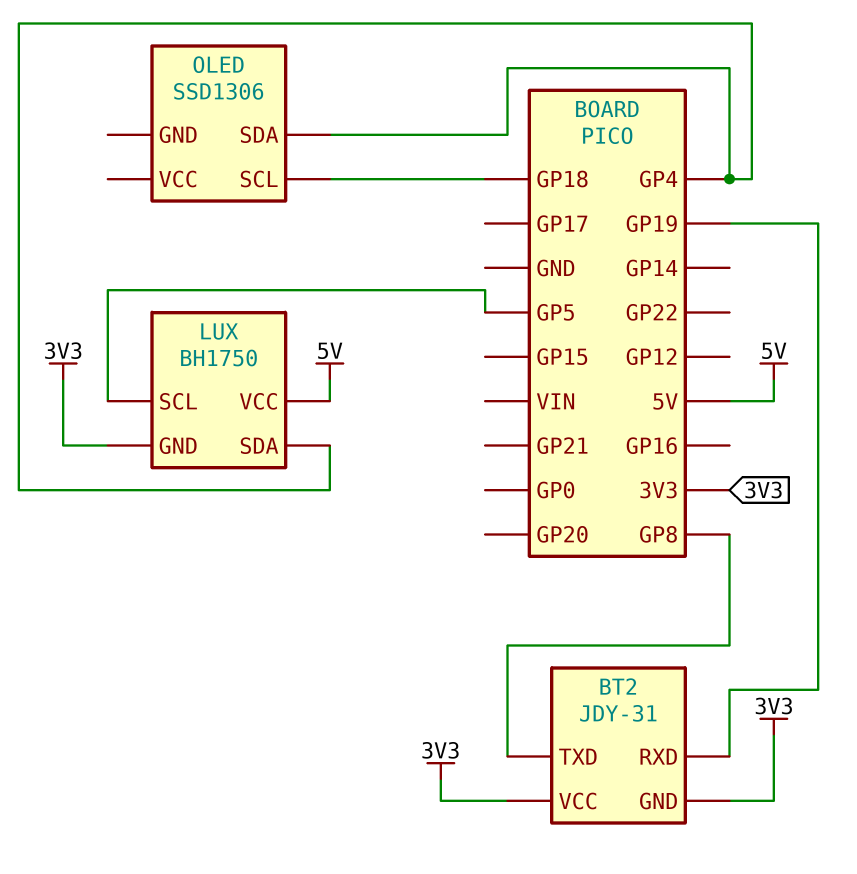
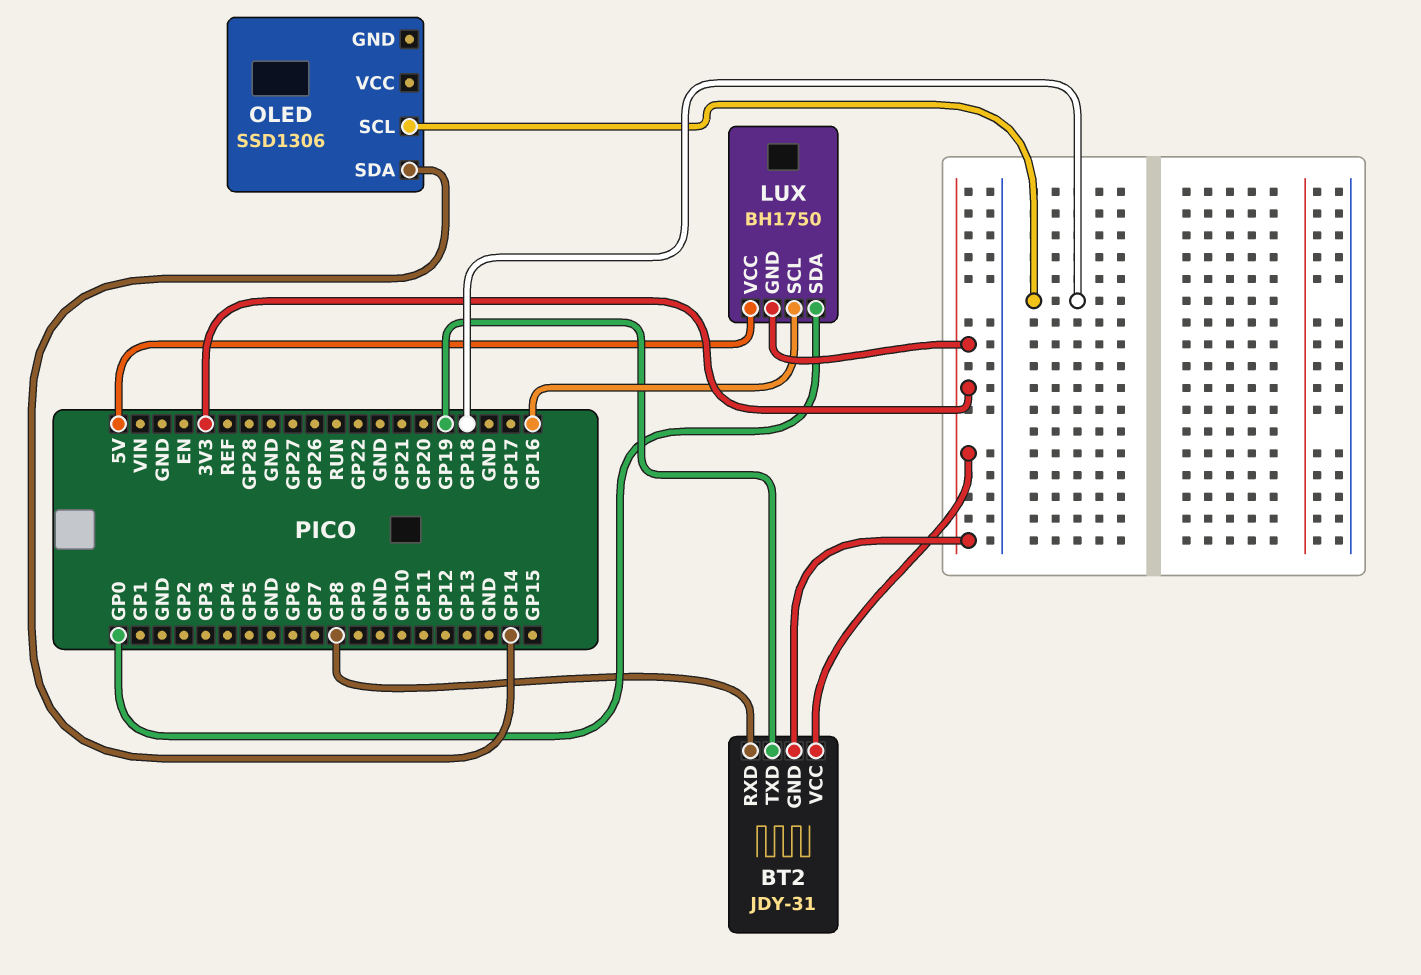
BT2 pin RXD: GP19 -> GP8
BT2 pin TXD: GP8 -> GP19
LUX pin SCL: GP5 -> GP16
LUX pin SDA: GP4 -> GP0
OLED pin SDA: GP4 -> GP14

